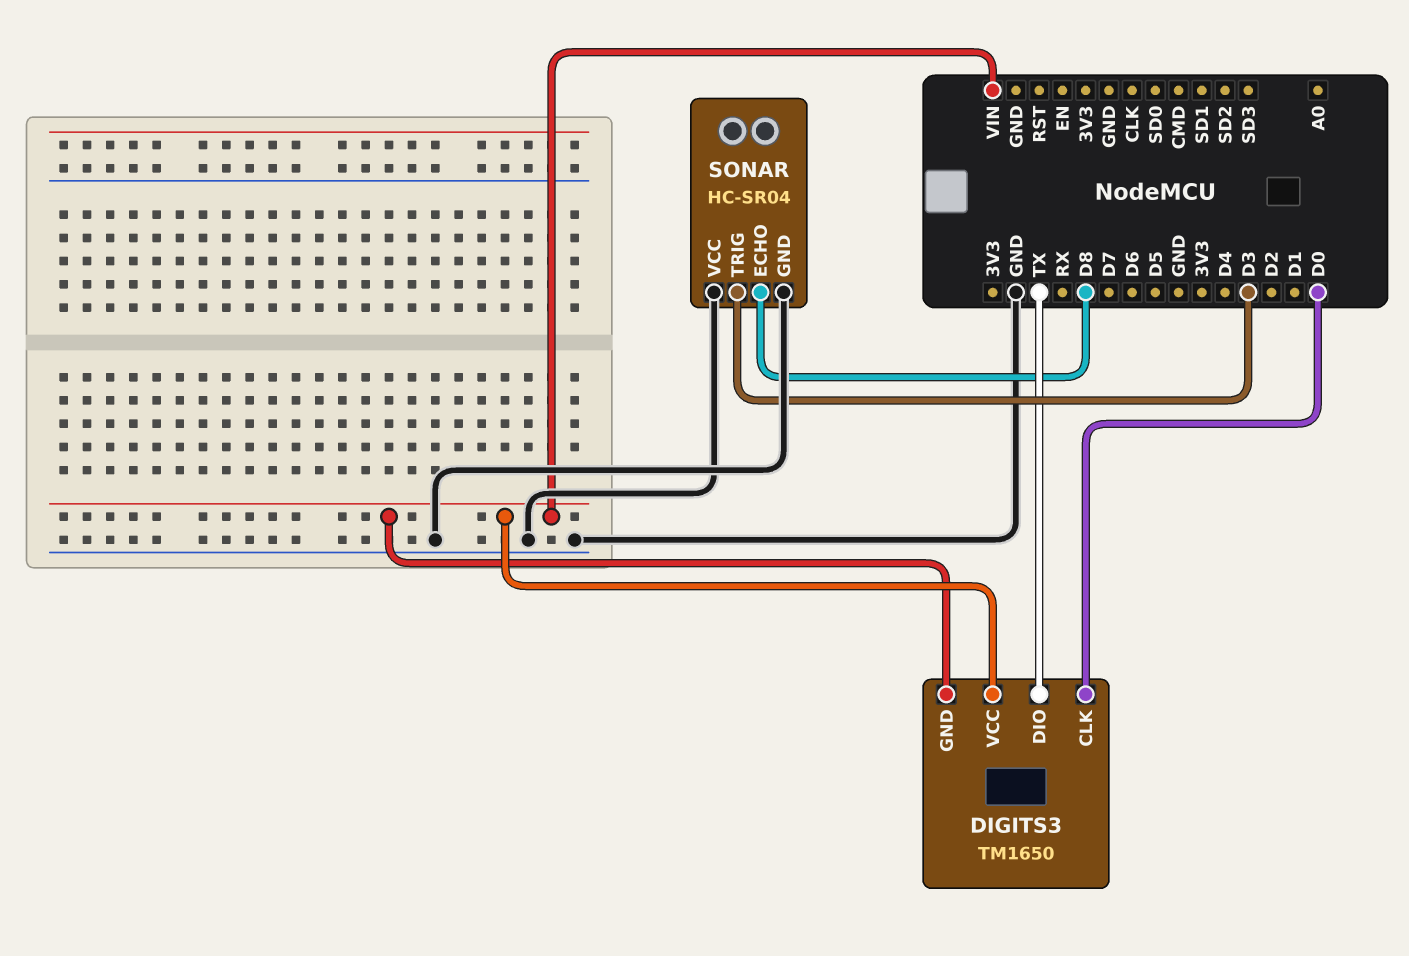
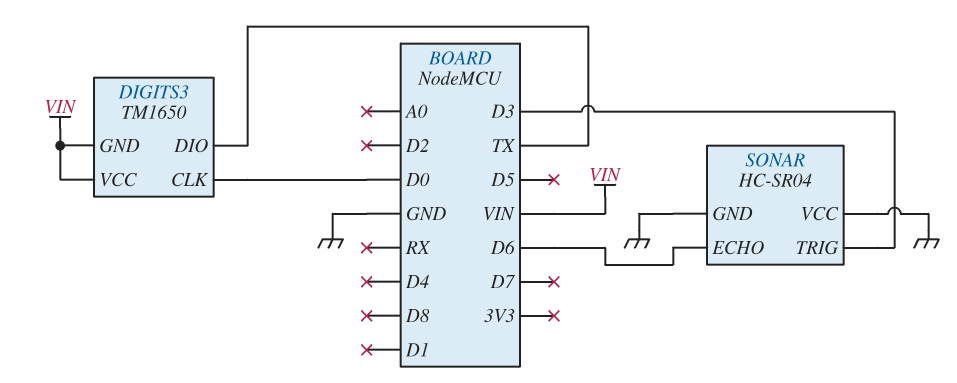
SONAR pin ECHO: D8 -> D6

